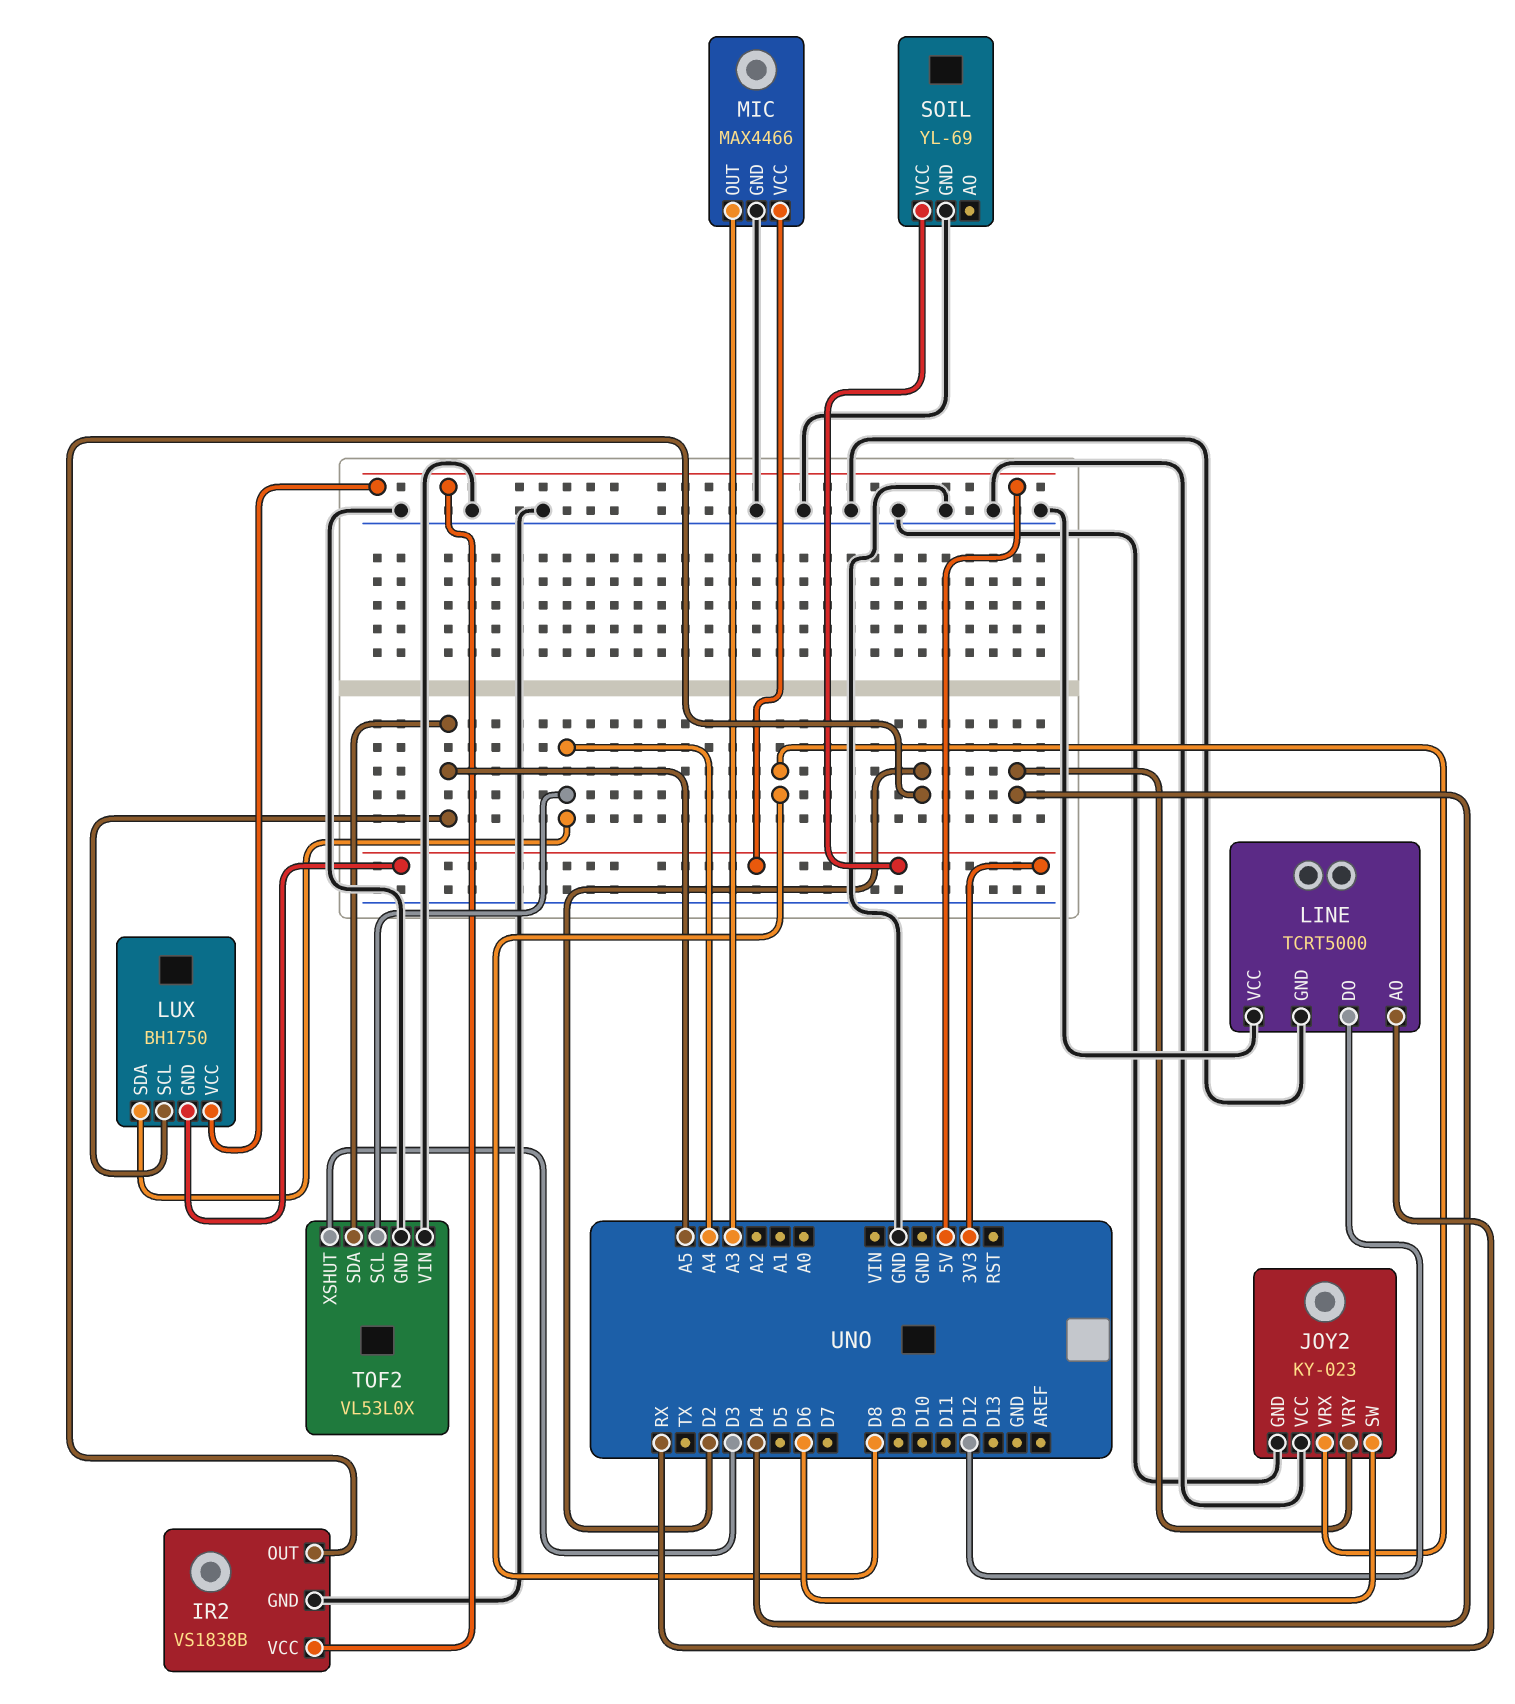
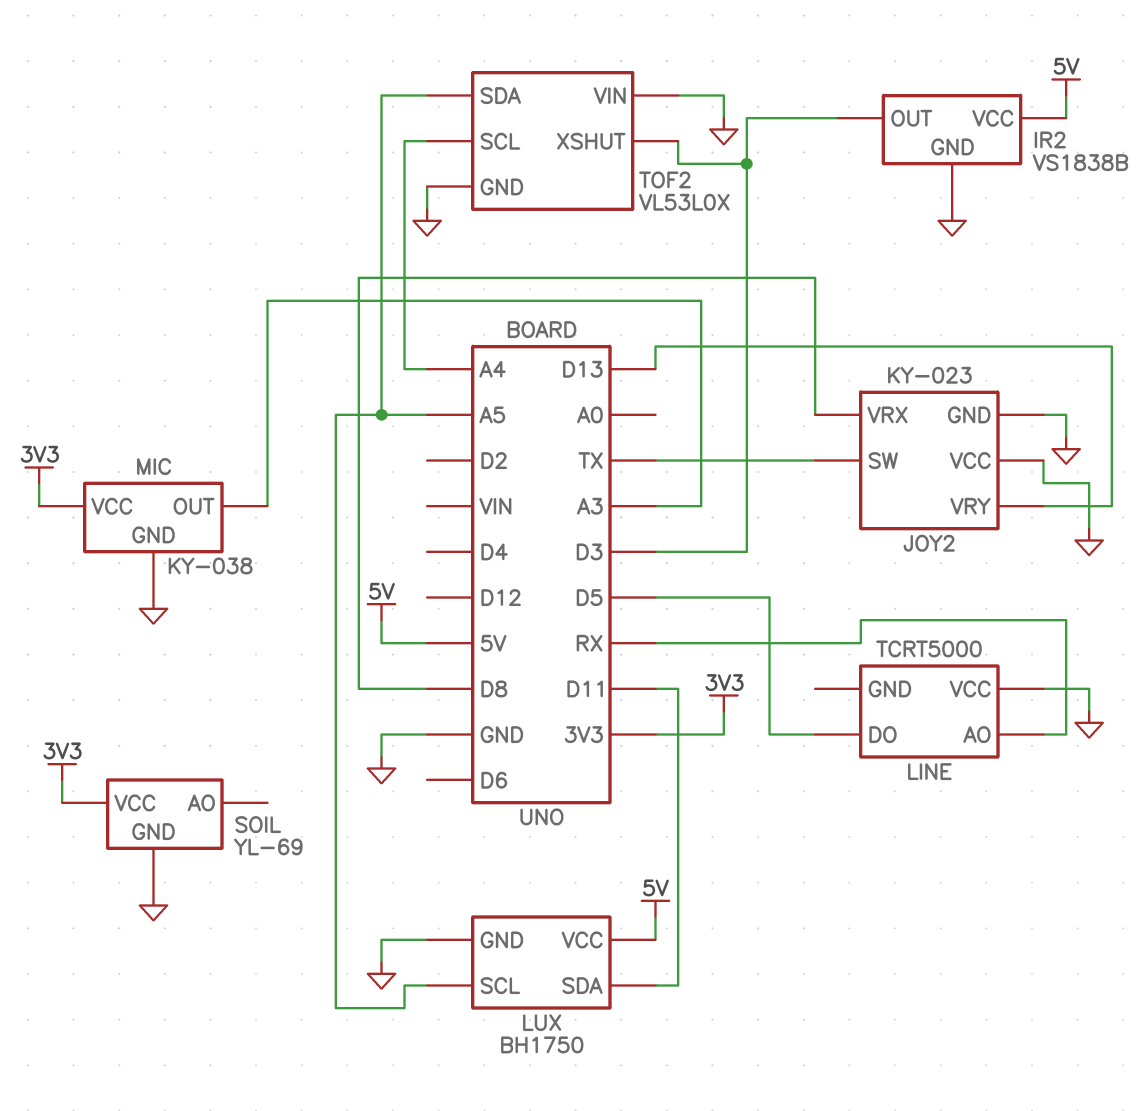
IR2 pin OUT: D2 -> D3
JOY2 pin SW: D6 -> TX
JOY2 pin VRY: D4 -> D13
LINE pin DO: D12 -> D5
LINE pin GND: GND -> none
LUX pin GND: 3V3 -> GND
LUX pin SDA: A4 -> D11
MIC: MAX4466 -> KY-038

